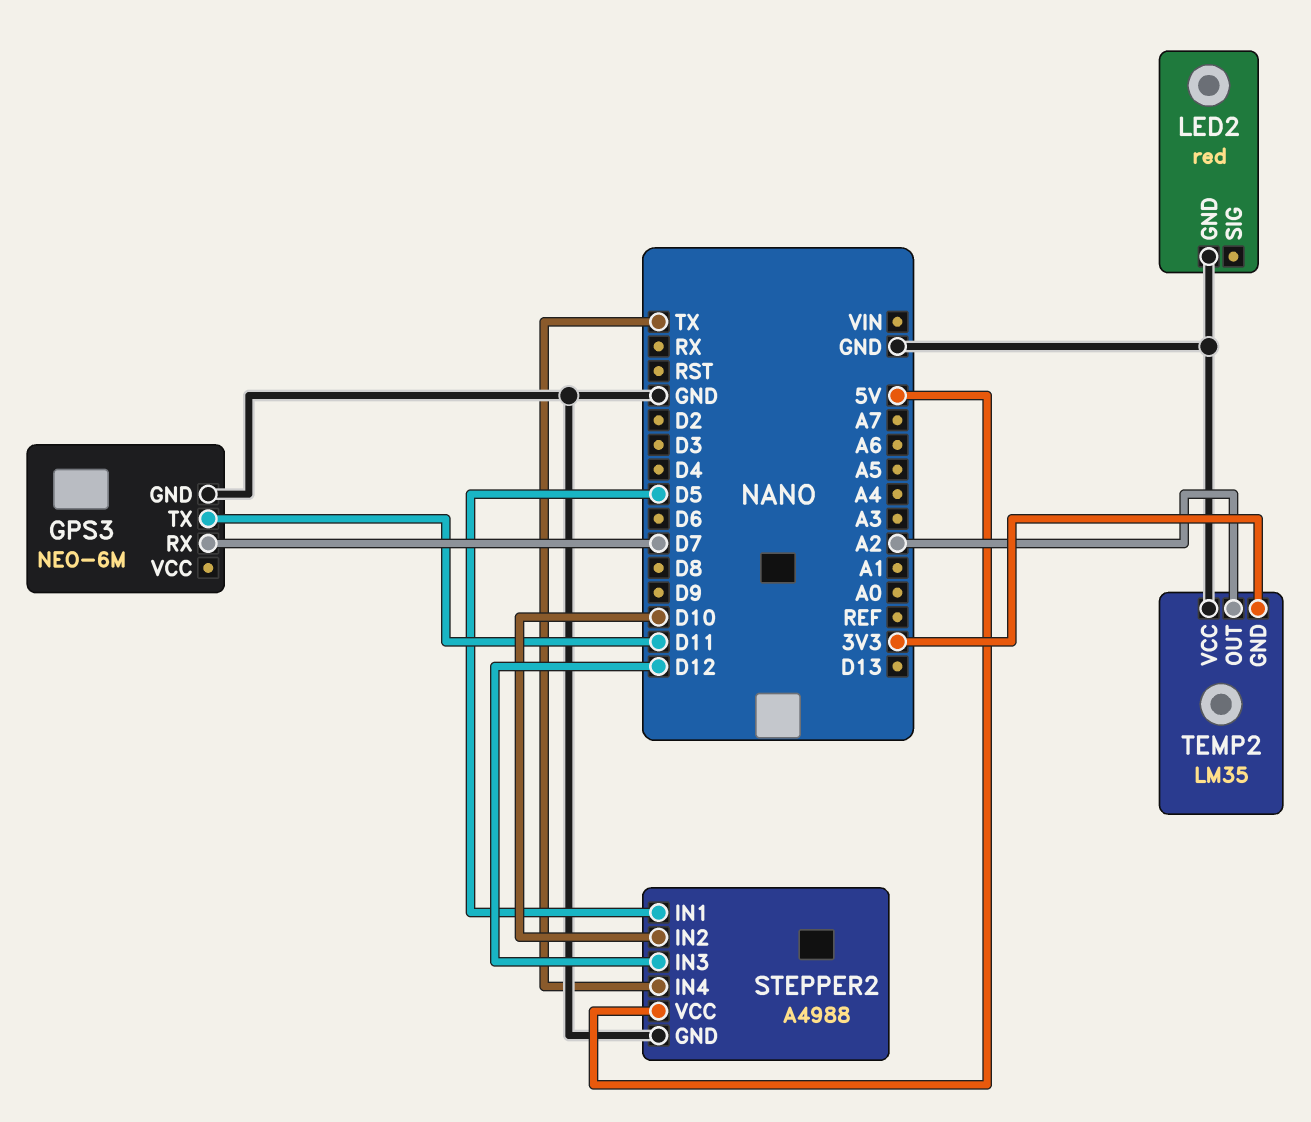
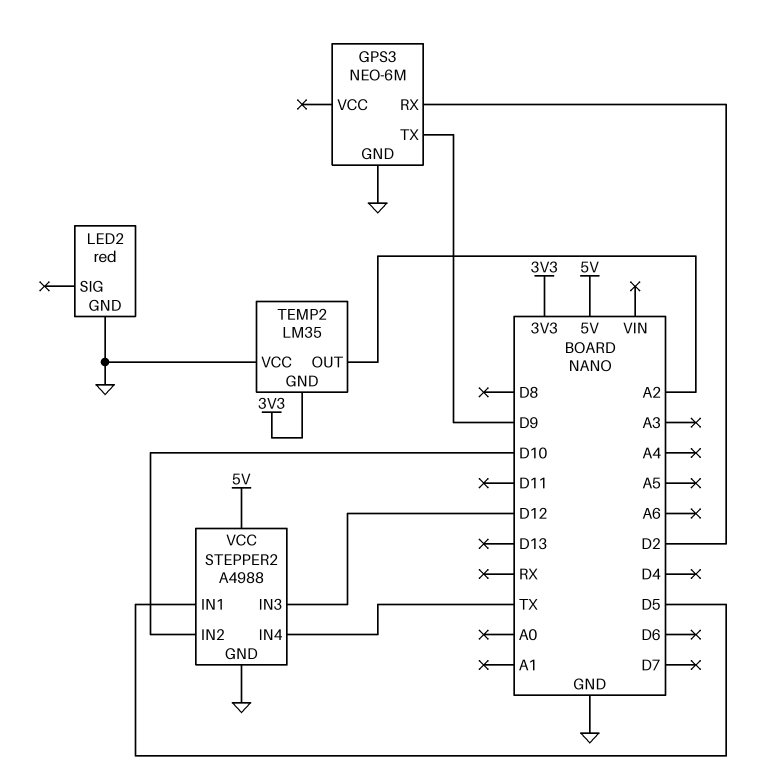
GPS3 pin RX: D7 -> D2
GPS3 pin TX: D11 -> D9

